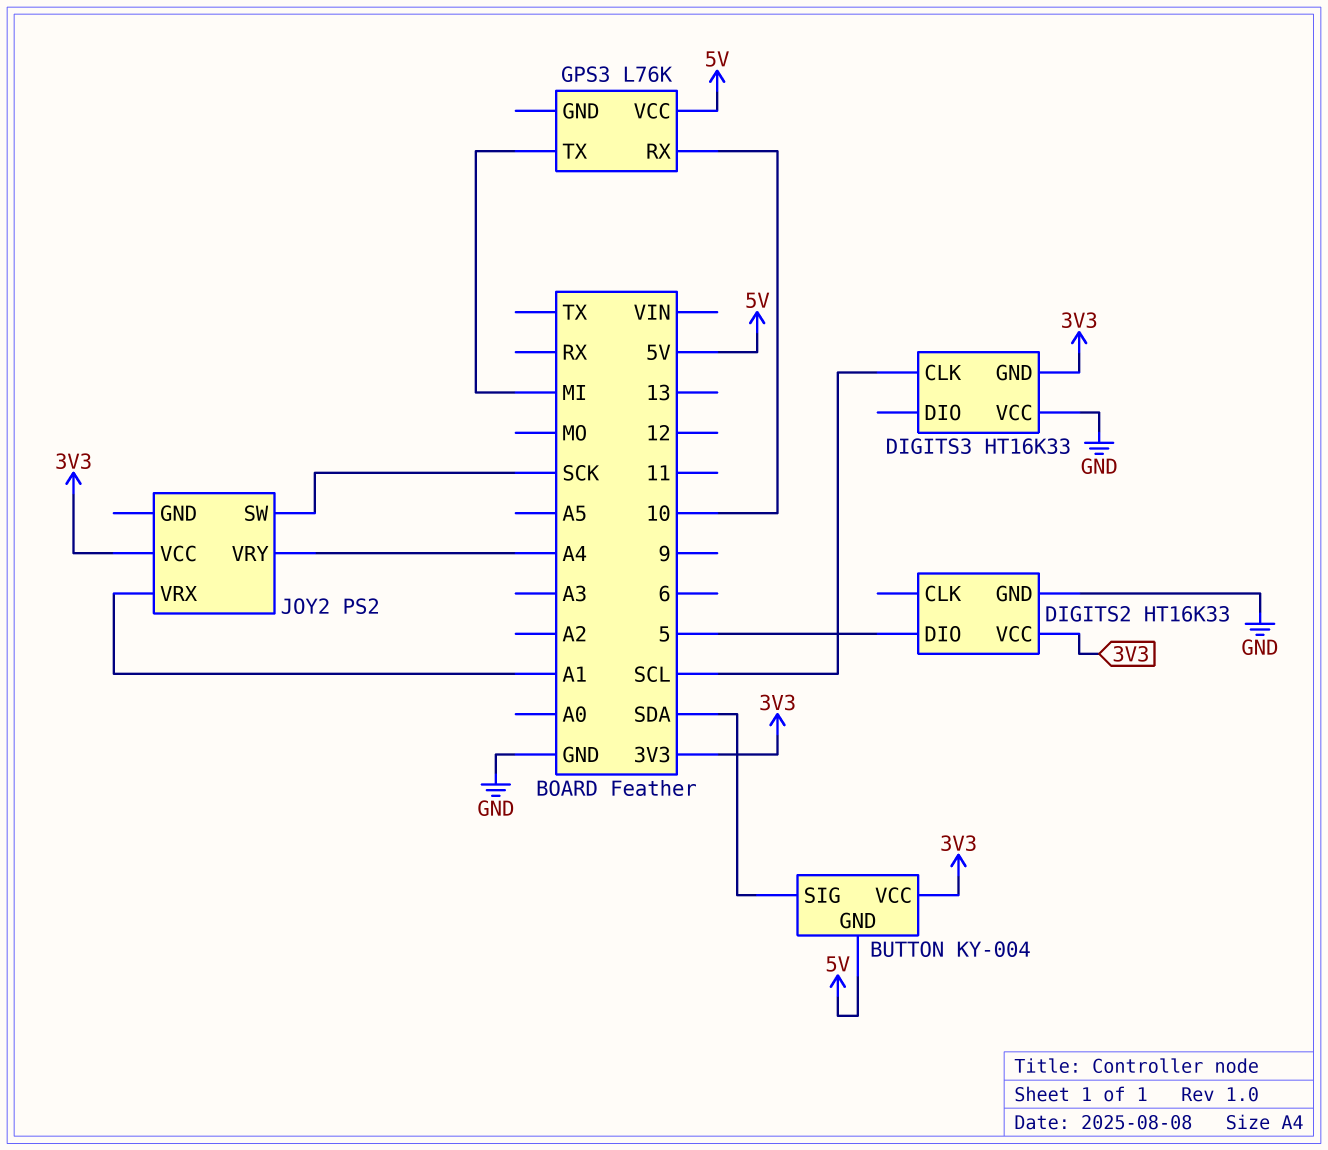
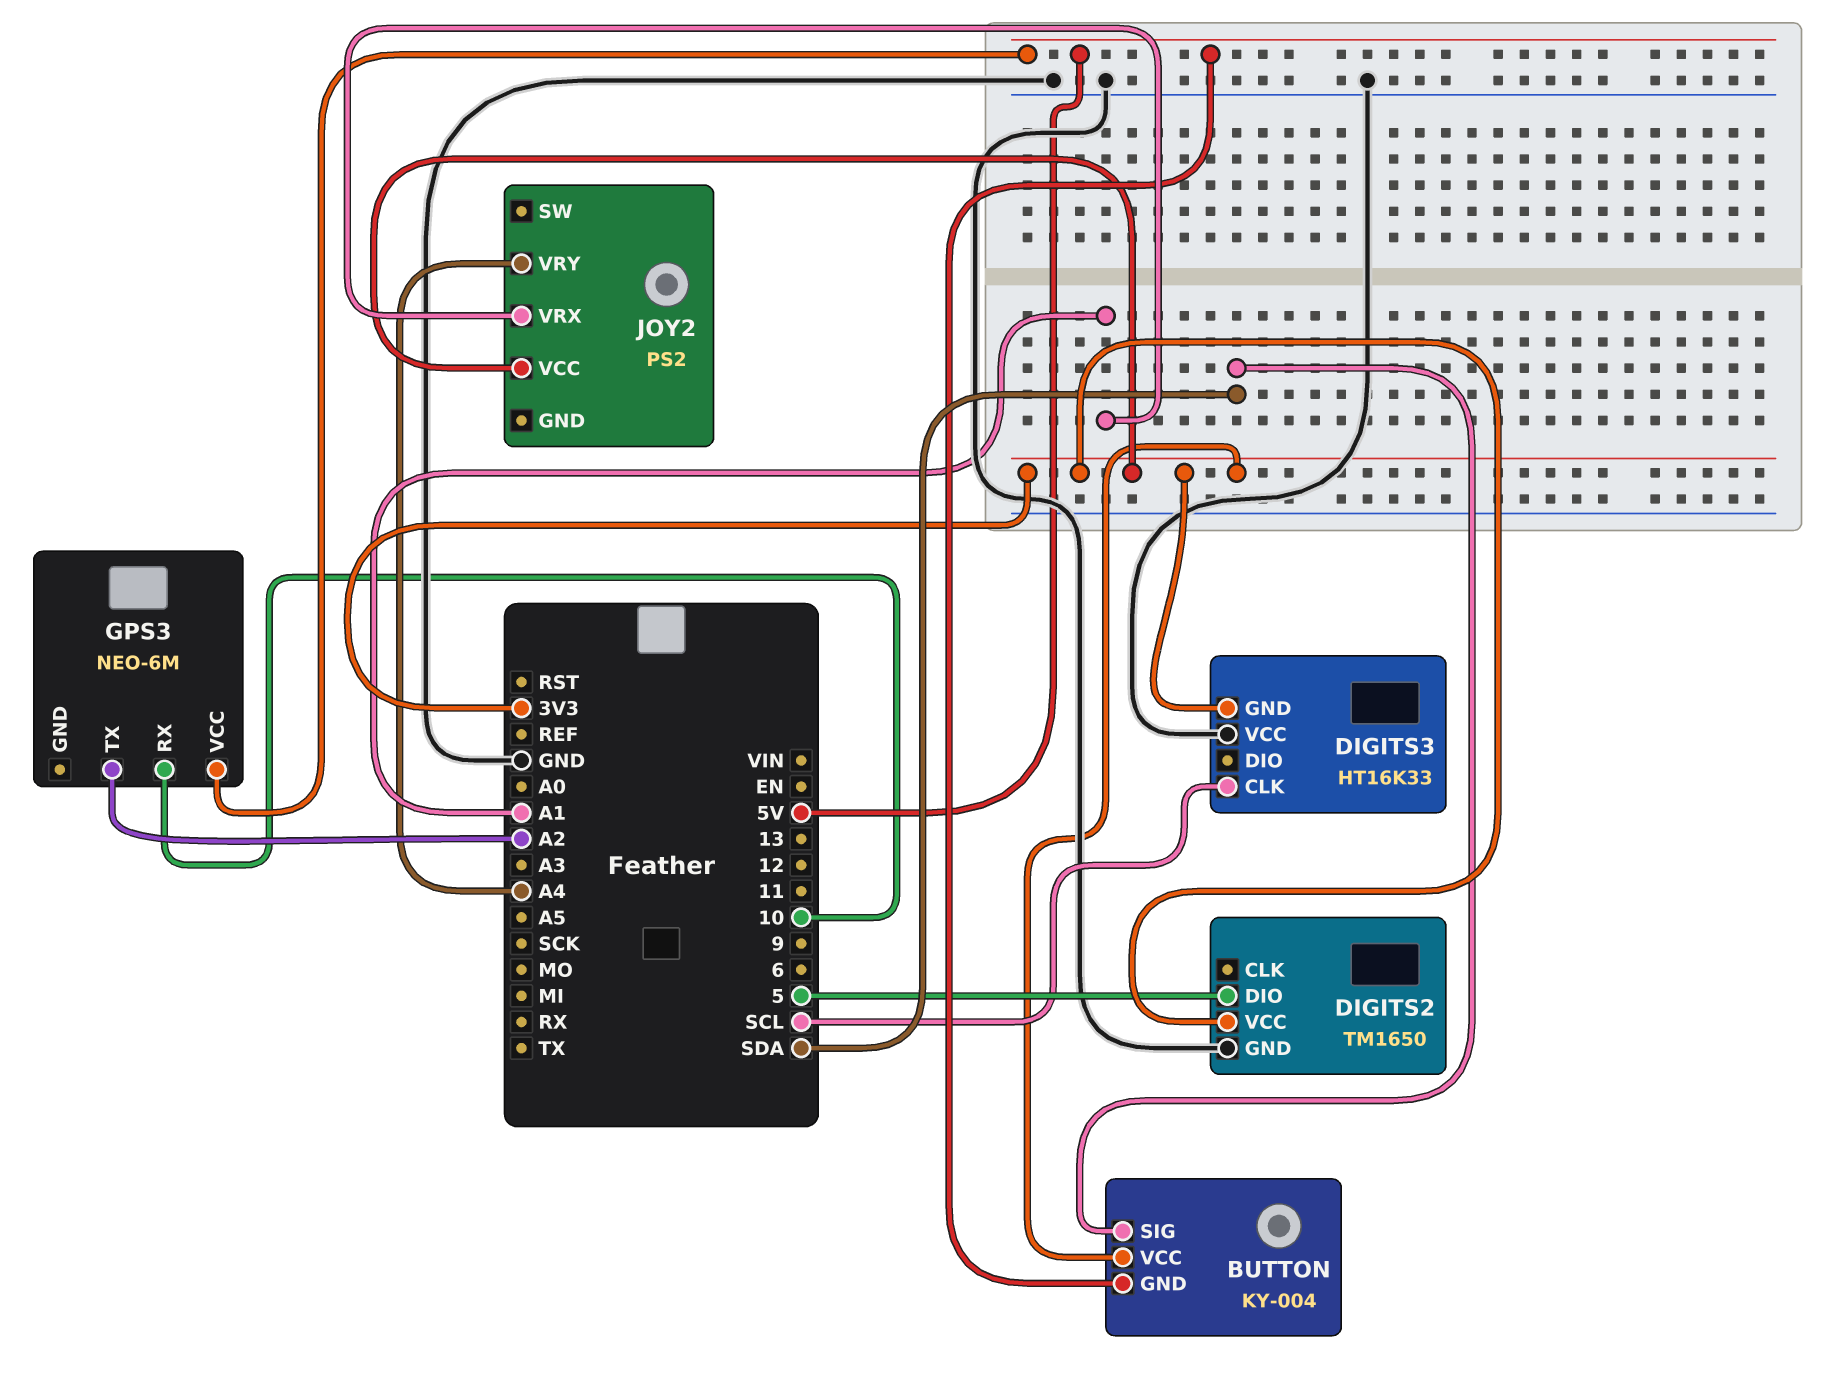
DIGITS2: HT16K33 -> TM1650
GPS3: L76K -> NEO-6M
GPS3 pin TX: MI -> A2
JOY2 pin SW: SCK -> none

